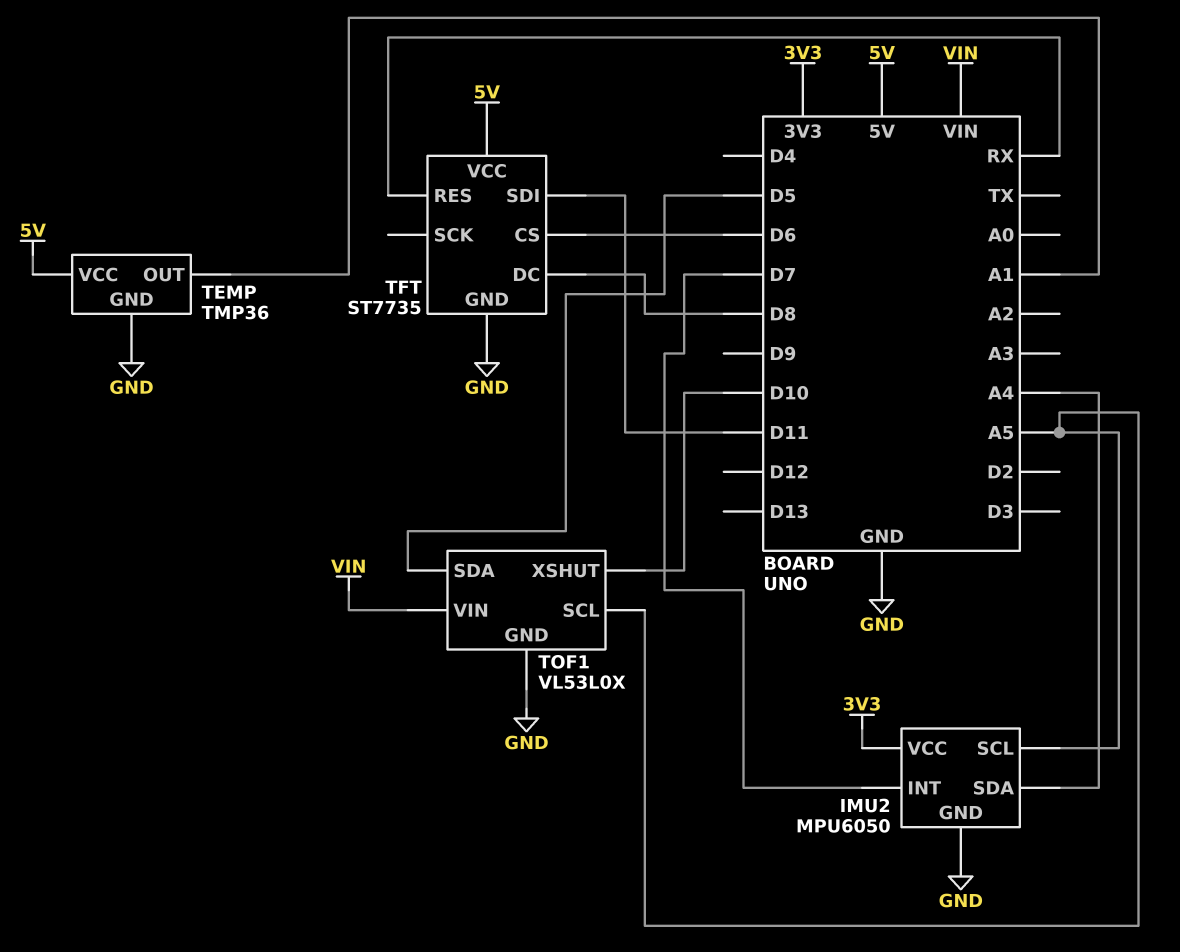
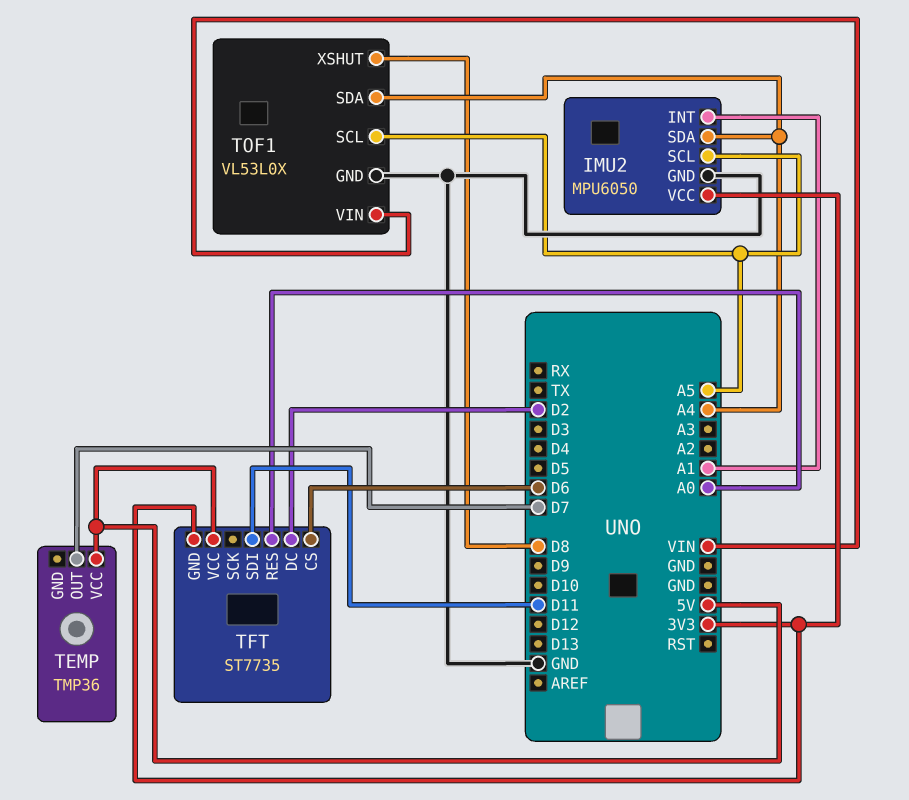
IMU2 pin INT: D7 -> A1
TEMP pin GND: GND -> none
TEMP pin OUT: A1 -> D7
TFT pin DC: D8 -> D2
TFT pin GND: GND -> 3V3
TFT pin RES: RX -> A0
TOF1 pin SDA: D5 -> A4
TOF1 pin XSHUT: D10 -> D8

